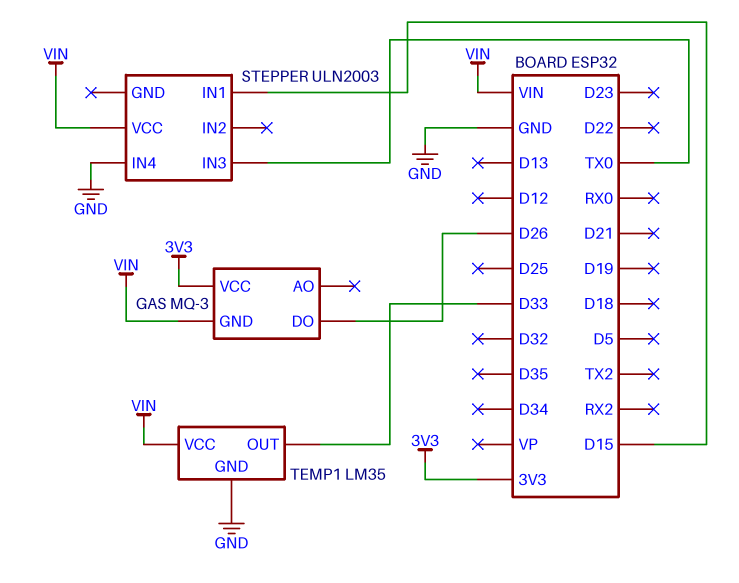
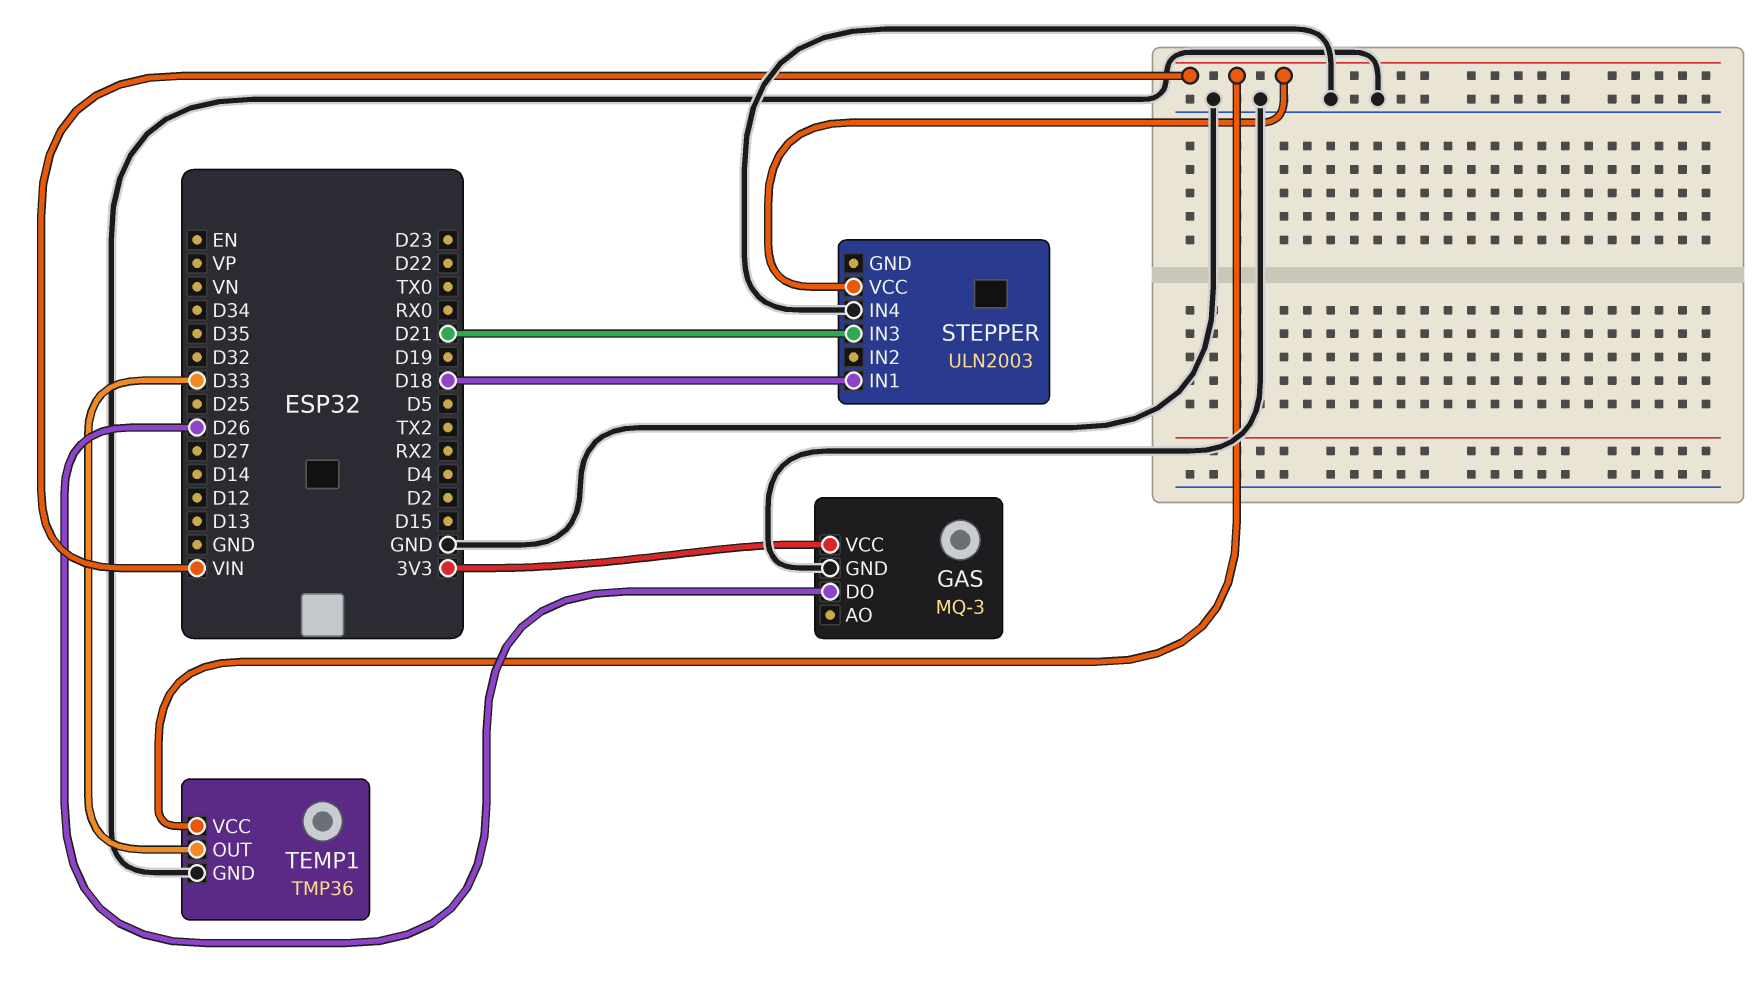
GAS pin GND: VIN -> GND
STEPPER pin IN1: D15 -> D18
STEPPER pin IN3: TX0 -> D21
TEMP1: LM35 -> TMP36

